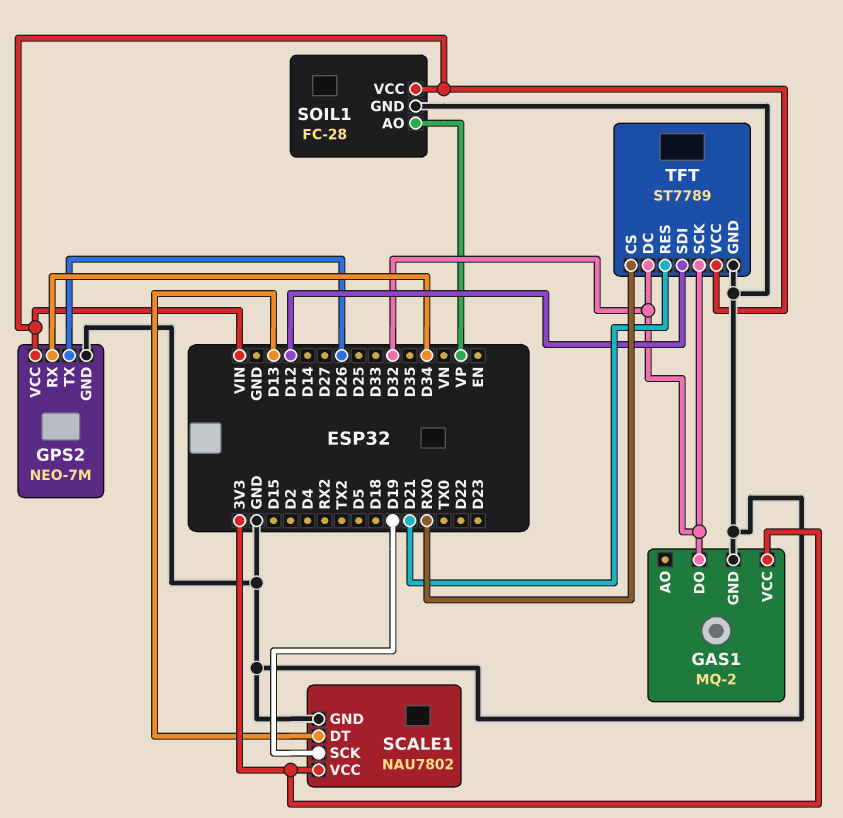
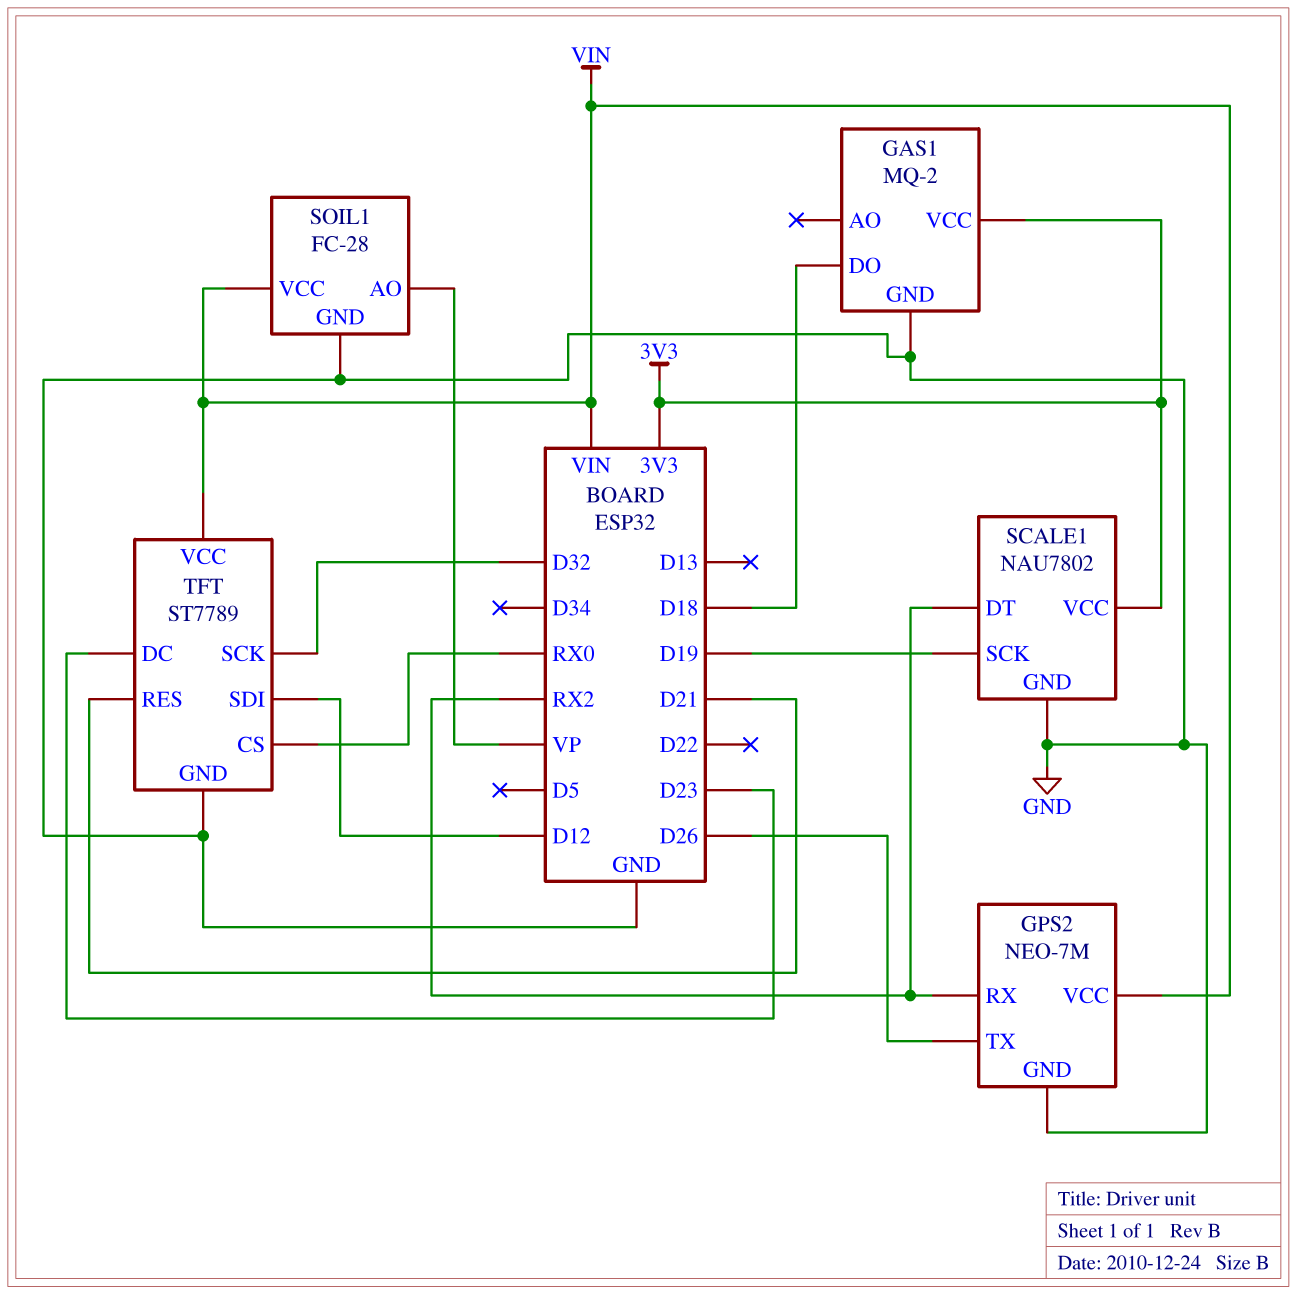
GAS1 pin DO: D32 -> D18
GPS2 pin RX: D34 -> RX2
SCALE1 pin DT: D13 -> RX2
TFT pin DC: D32 -> D23

